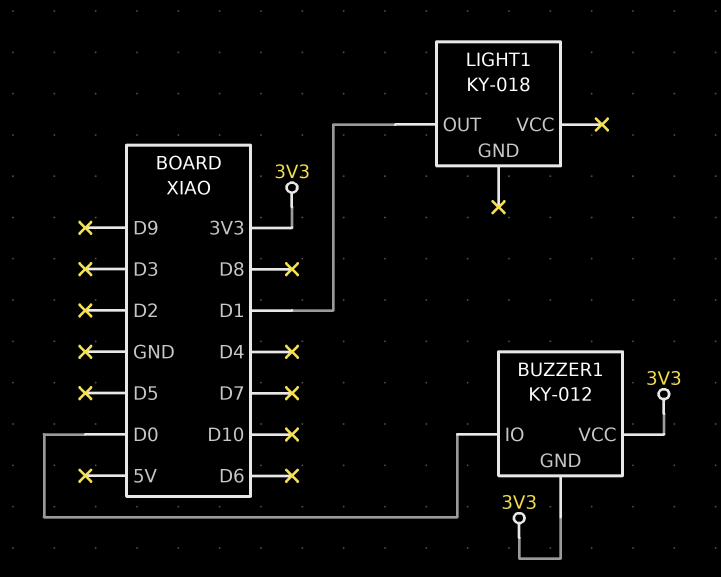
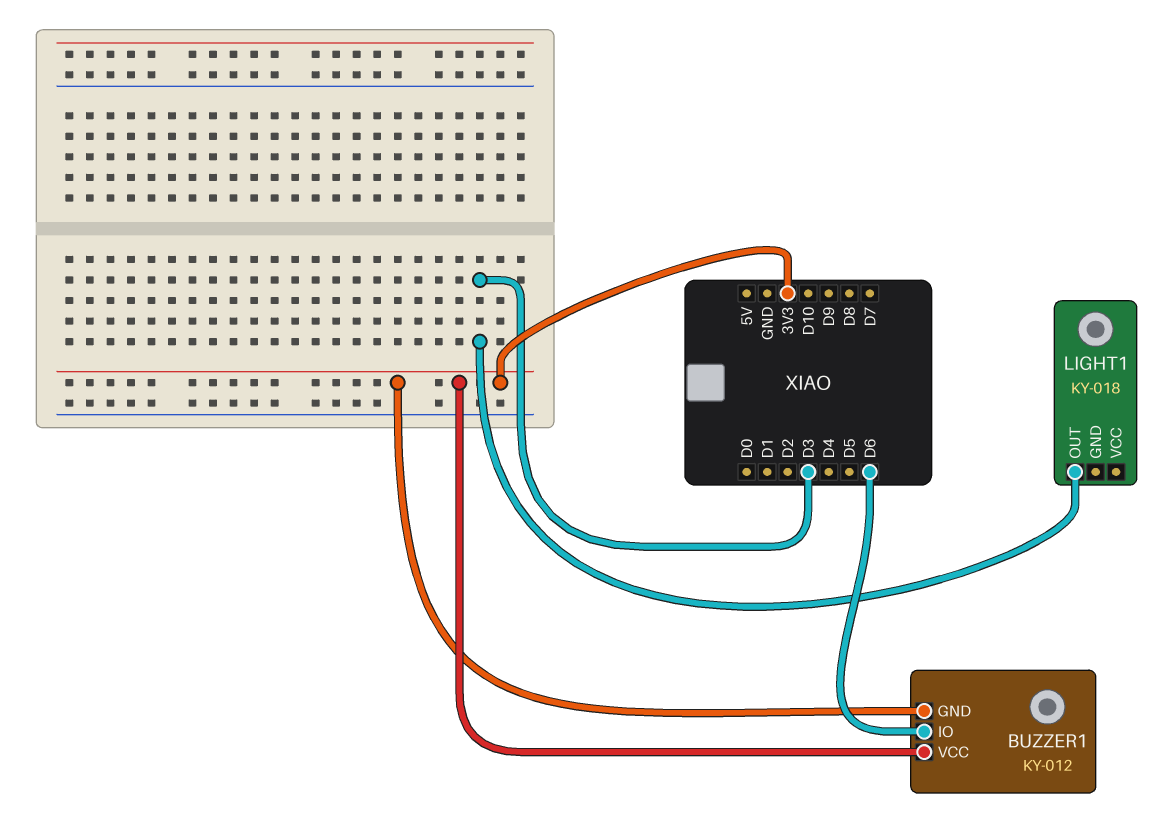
BUZZER1 pin IO: D0 -> D6
LIGHT1 pin OUT: D1 -> D3

